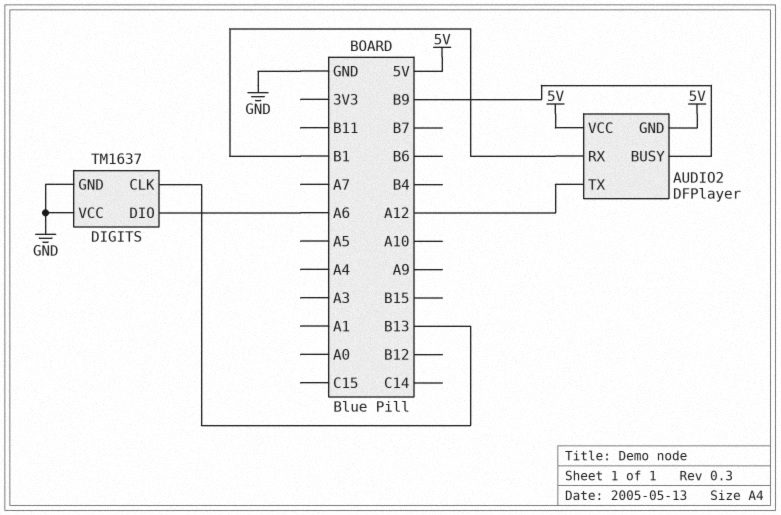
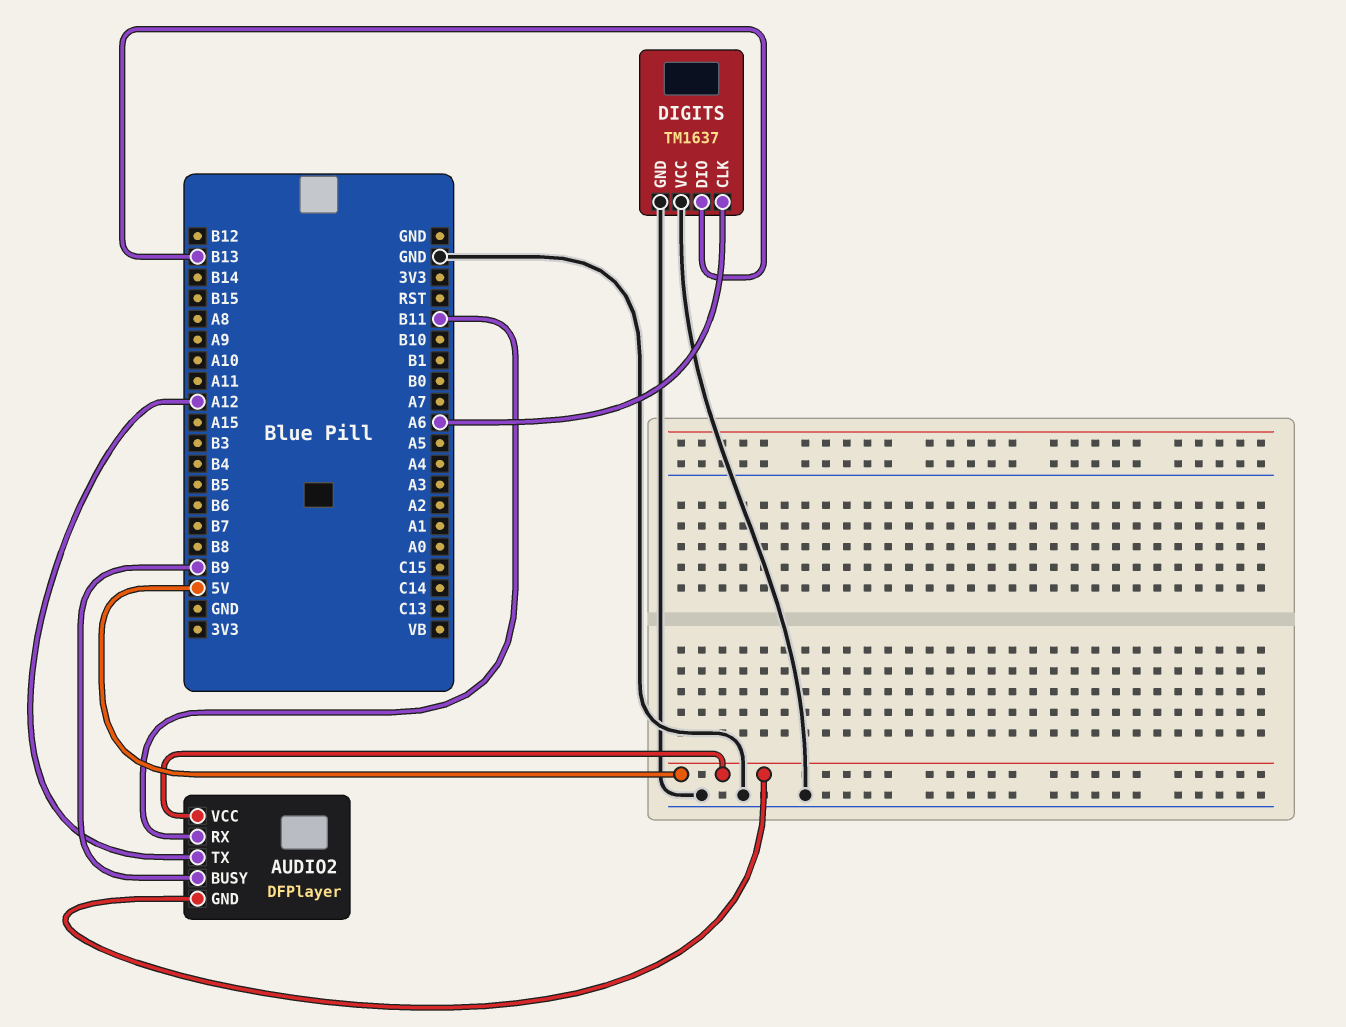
AUDIO2 pin RX: B1 -> B11
DIGITS pin CLK: B13 -> A6
DIGITS pin DIO: A6 -> B13

